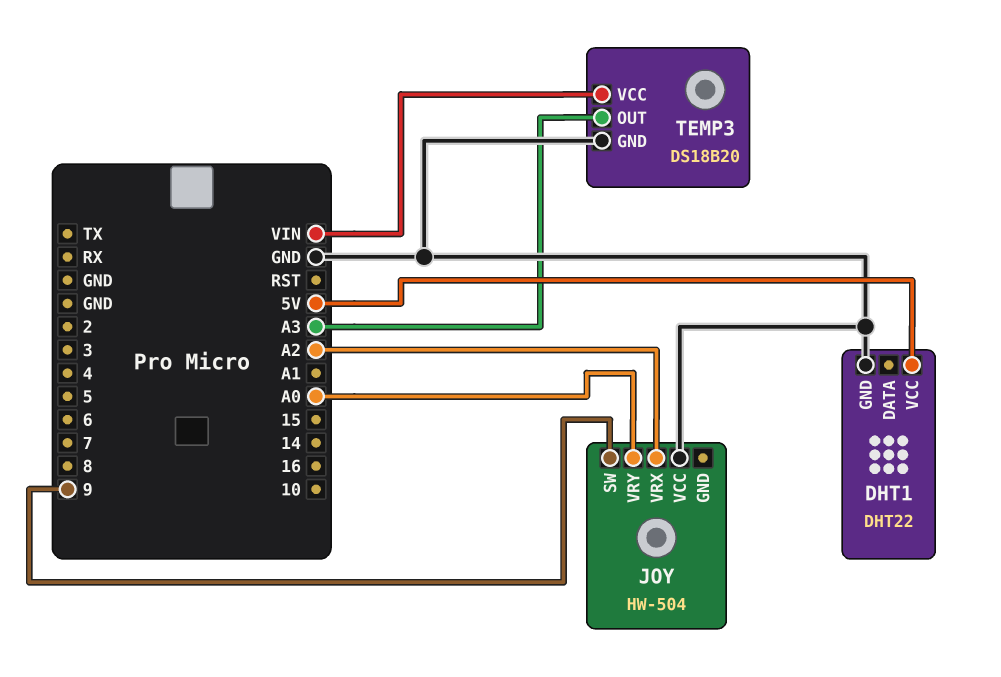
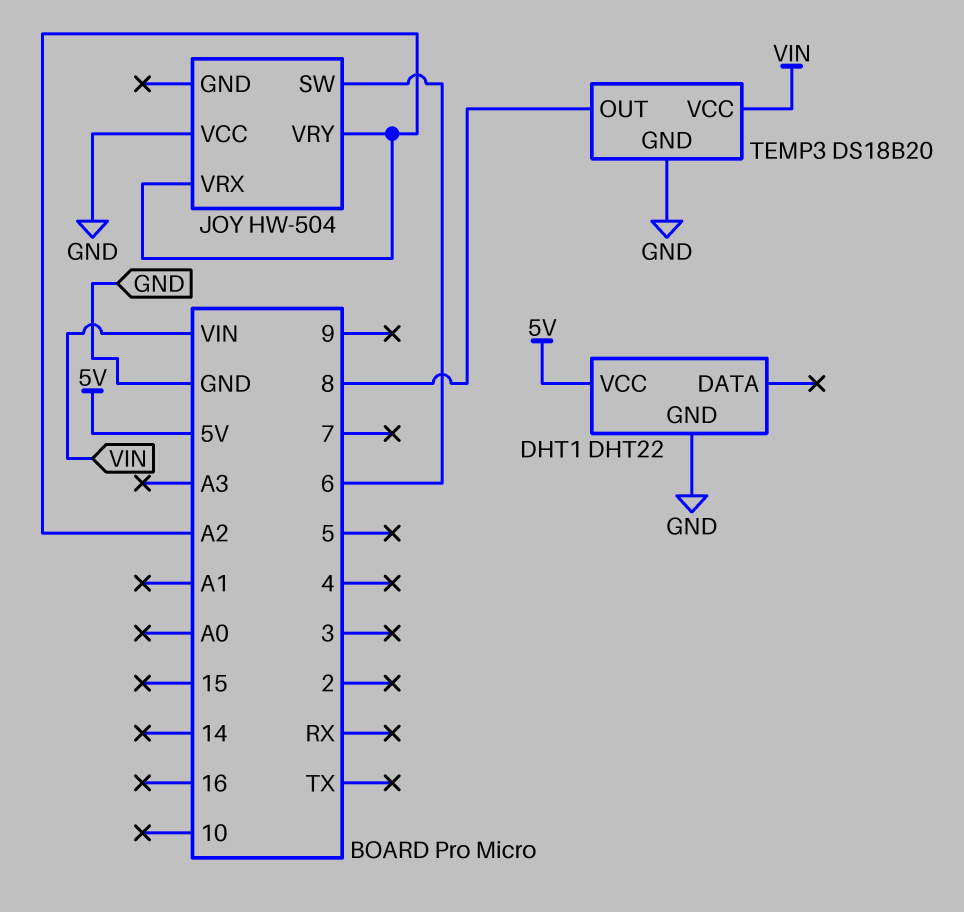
JOY pin SW: 9 -> 6
JOY pin VRY: A0 -> A2
TEMP3 pin OUT: A3 -> 8

